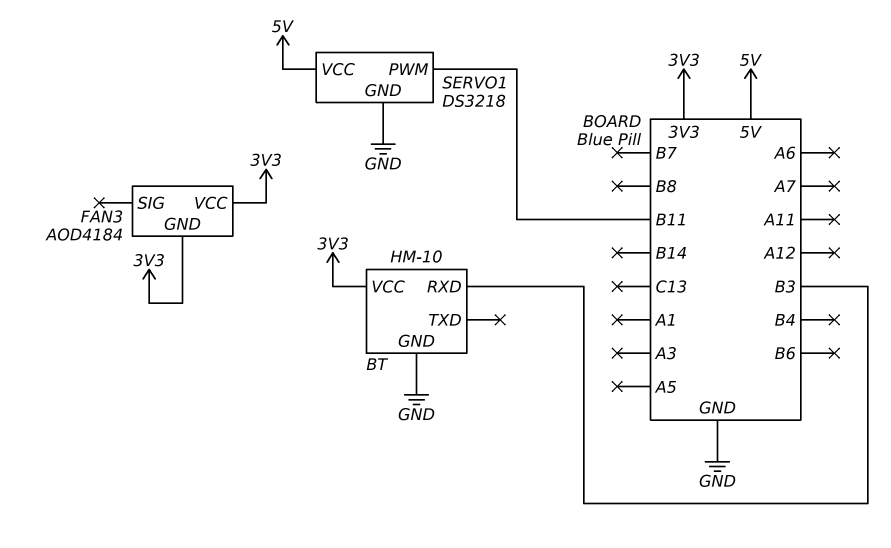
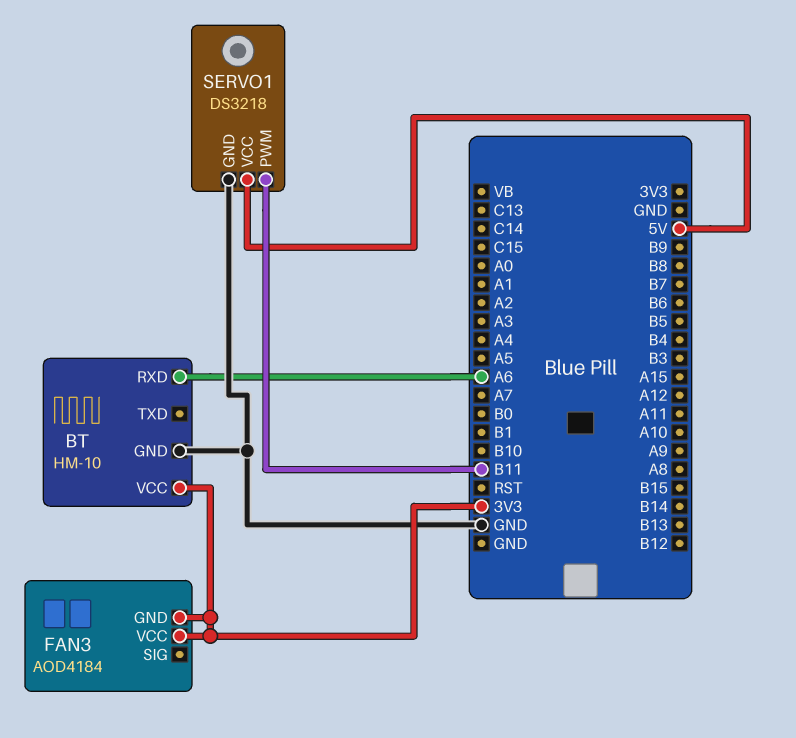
BT pin RXD: B3 -> A6

